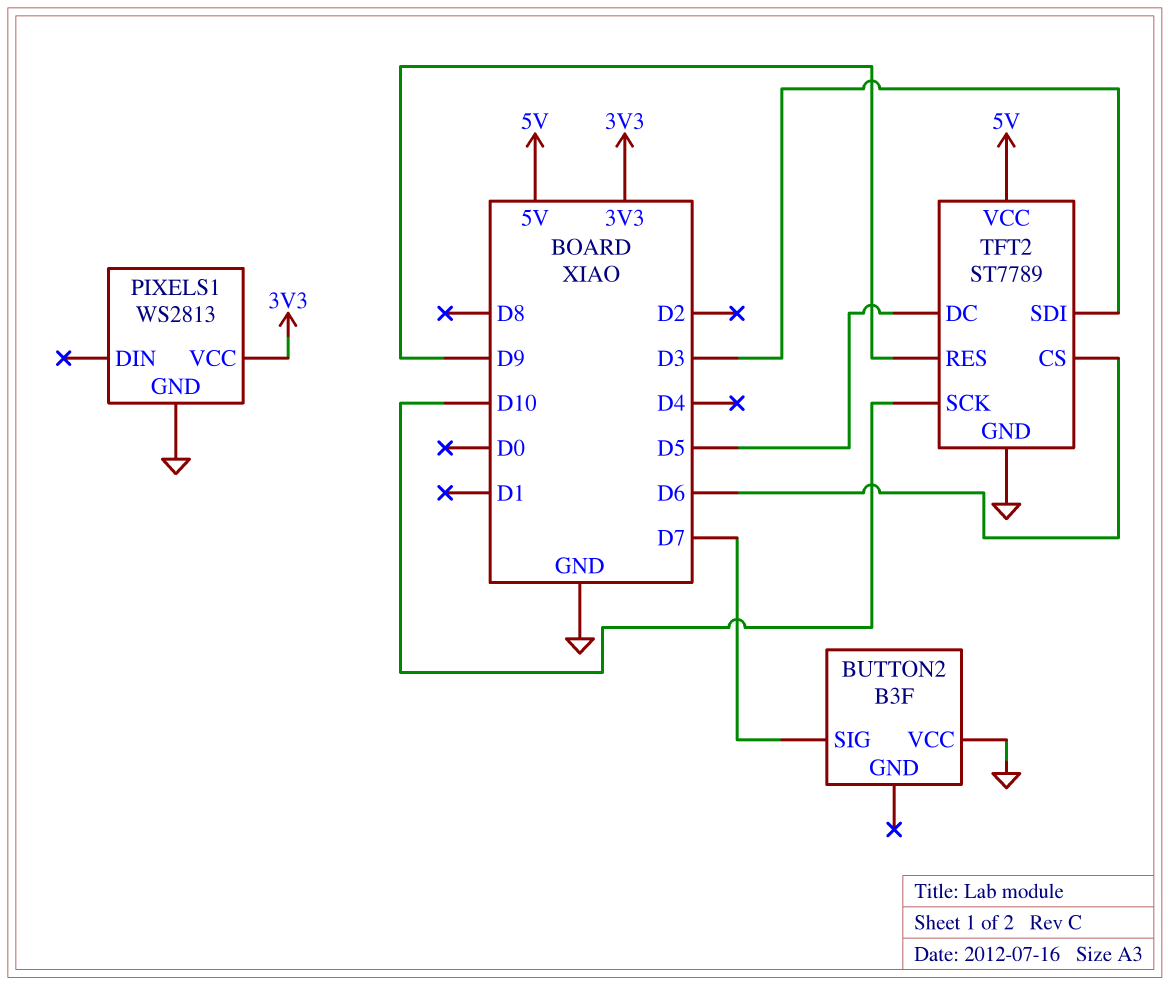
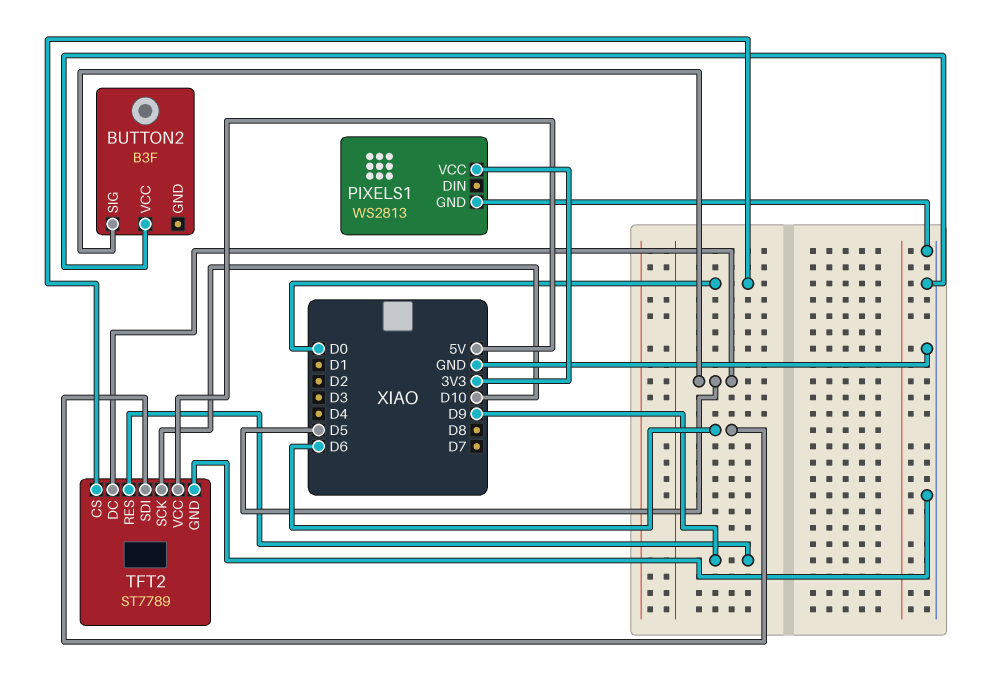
BUTTON2 pin SIG: D7 -> D5
TFT2 pin CS: D6 -> D0
TFT2 pin SDI: D3 -> D6

